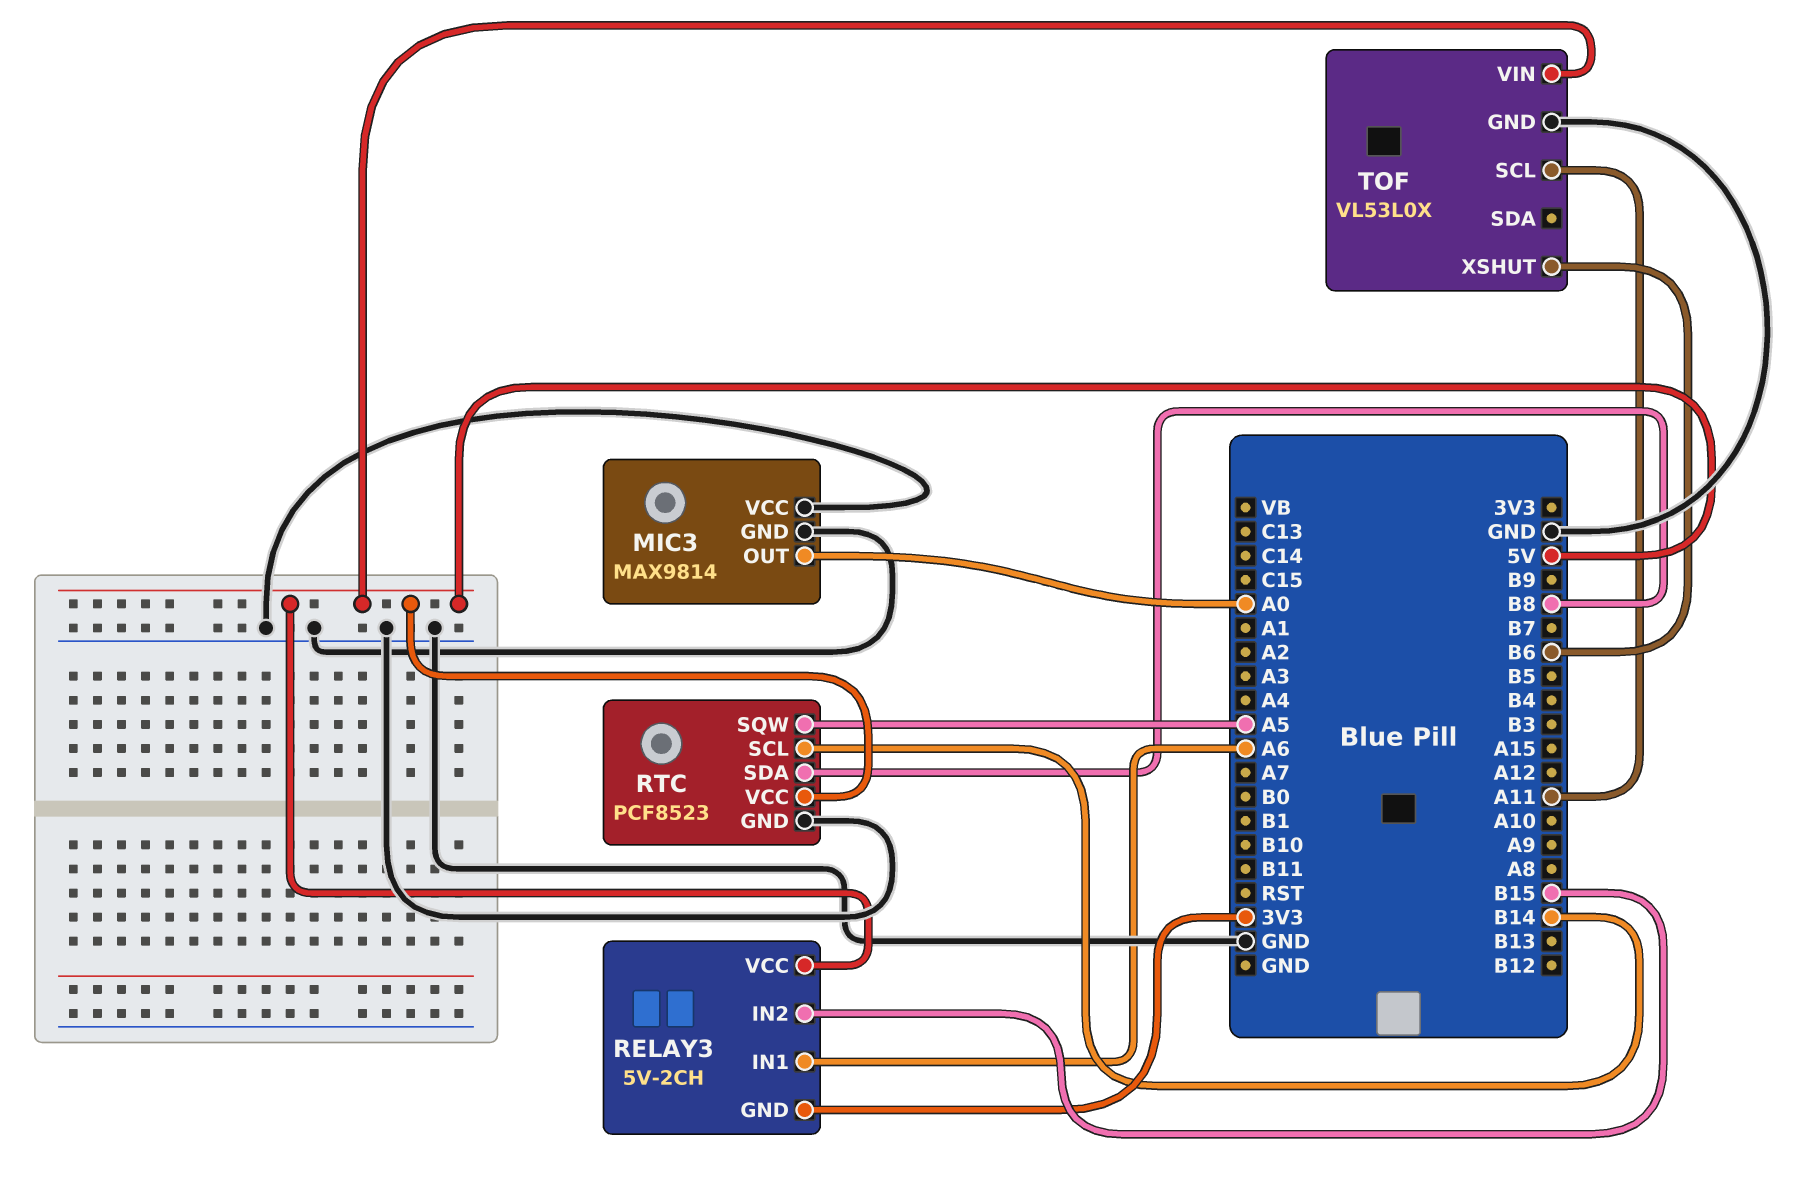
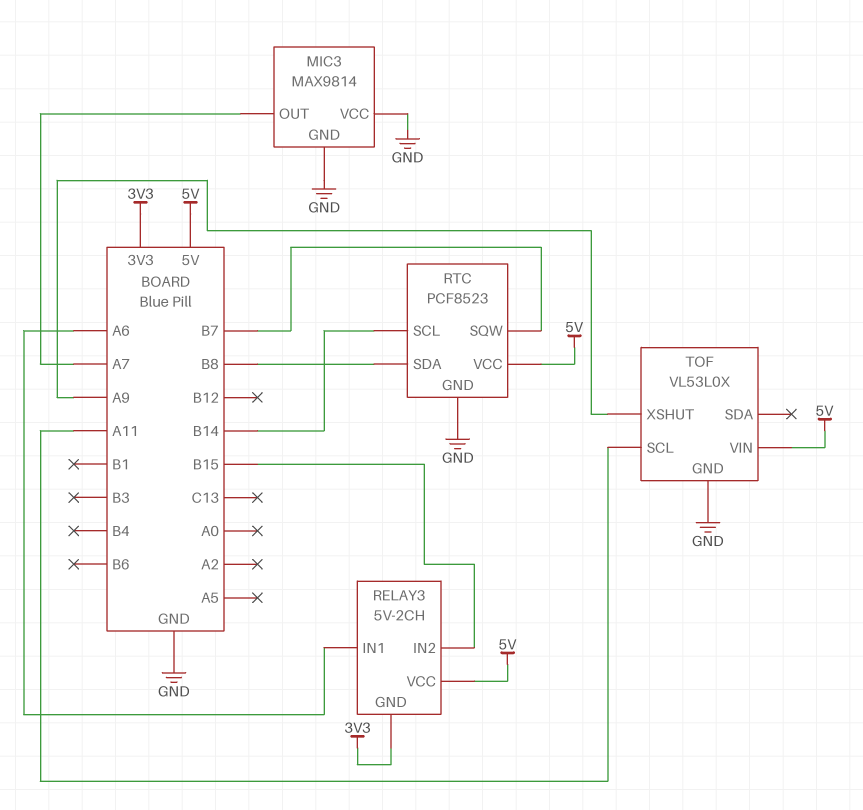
MIC3 pin OUT: A0 -> A7
RTC pin SQW: A5 -> B7
TOF pin XSHUT: B6 -> A9

